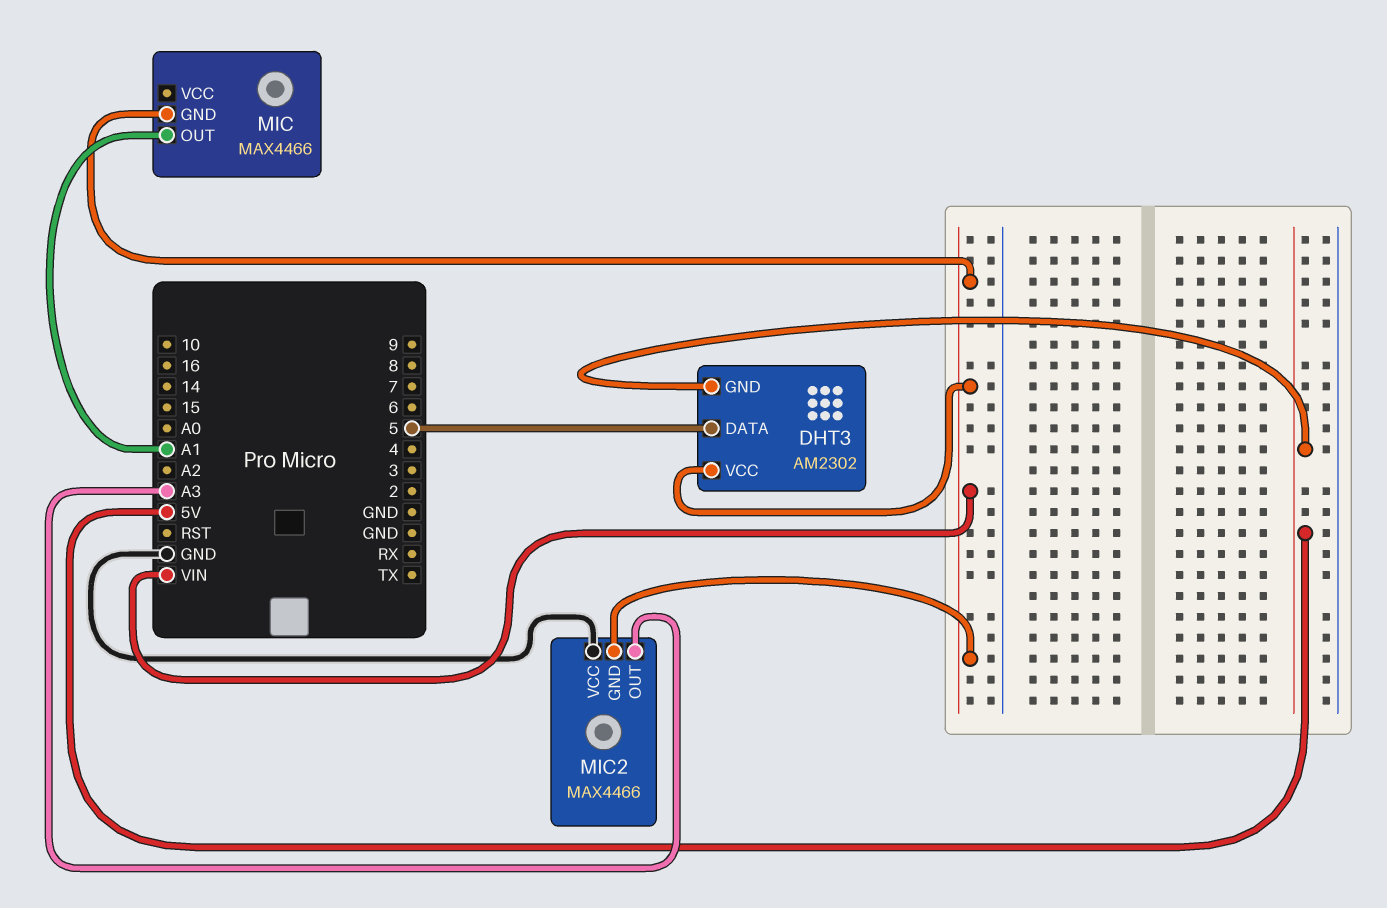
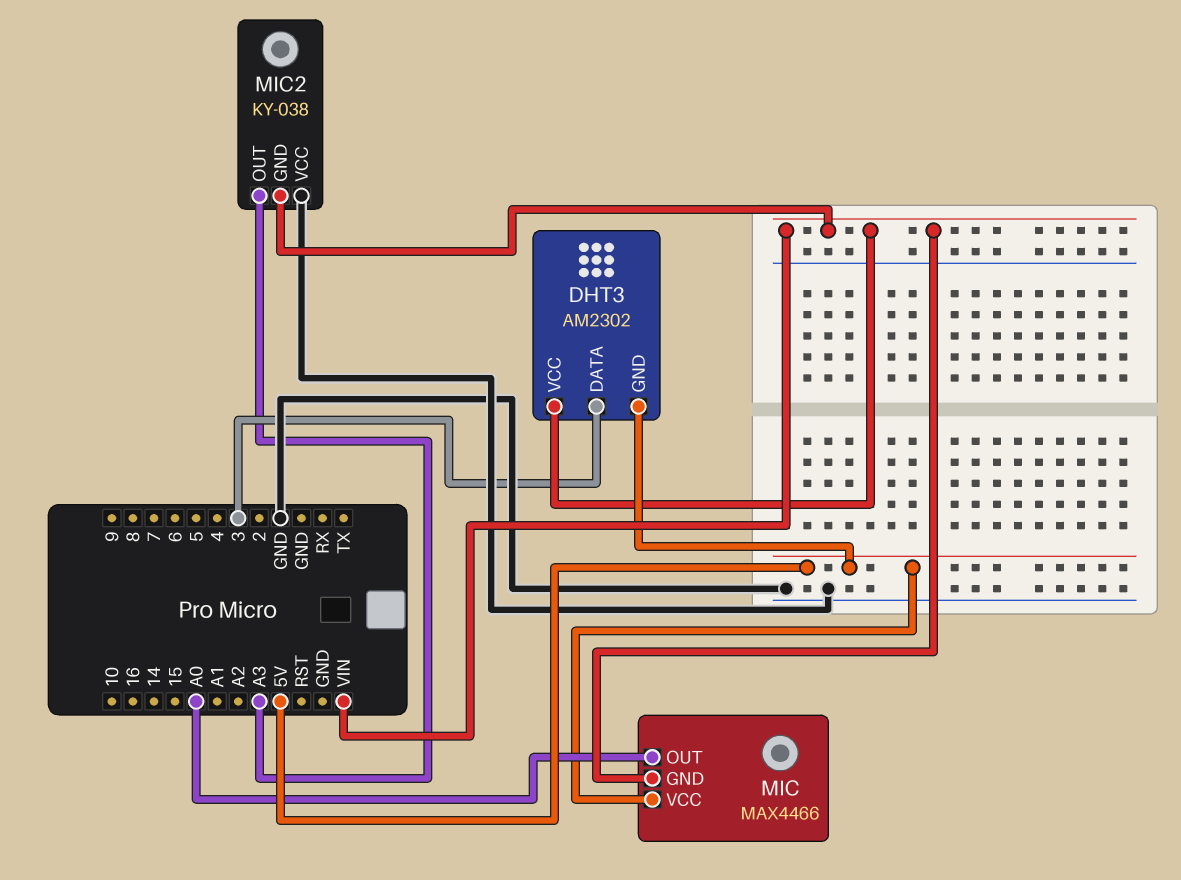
DHT3 pin DATA: 5 -> 3
MIC pin OUT: A1 -> A0
MIC pin VCC: none -> 5V
MIC2: MAX4466 -> KY-038

